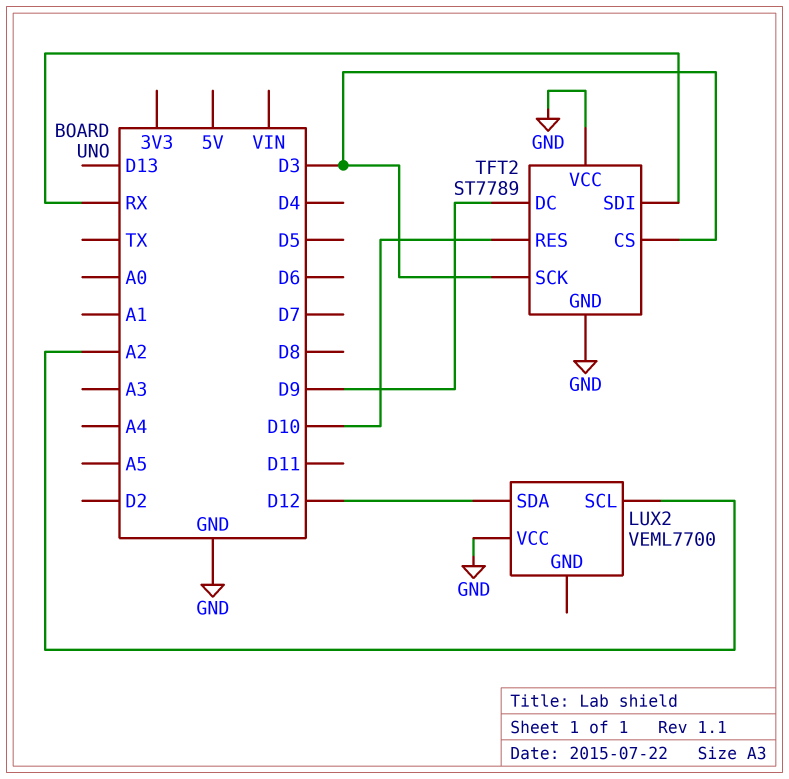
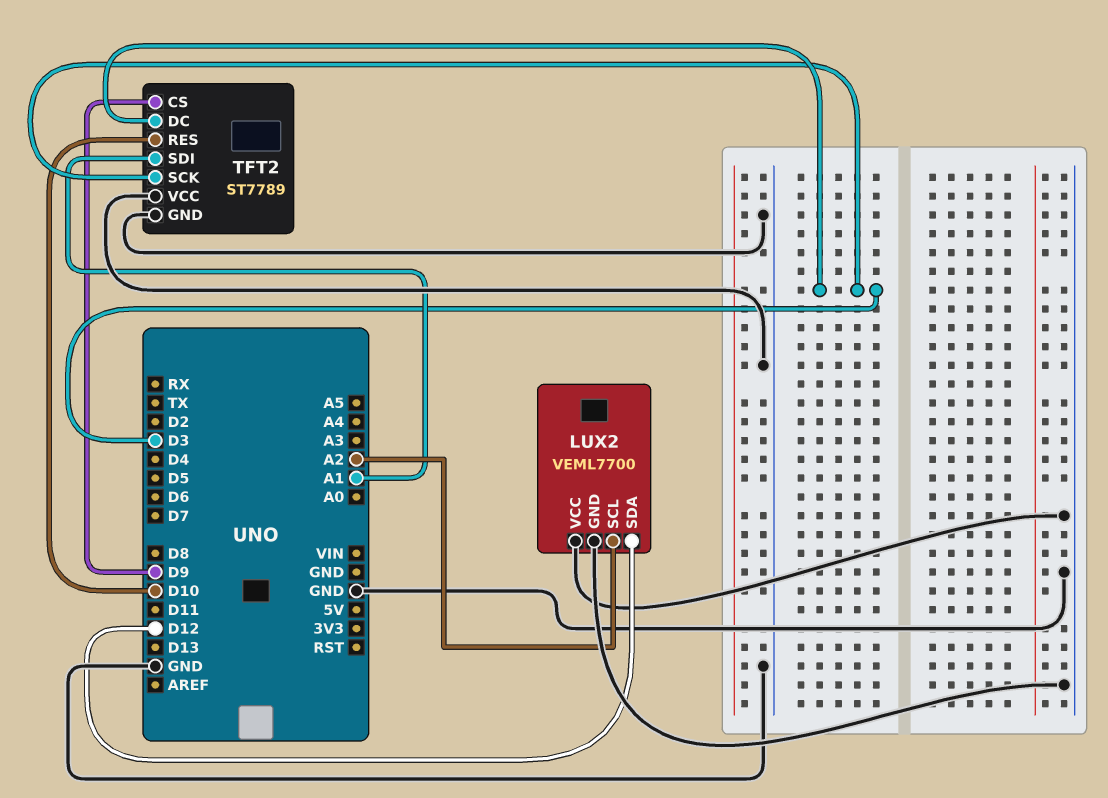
LUX2 pin GND: none -> GND
TFT2 pin CS: D3 -> D9
TFT2 pin DC: D9 -> D3
TFT2 pin SDI: RX -> A1

